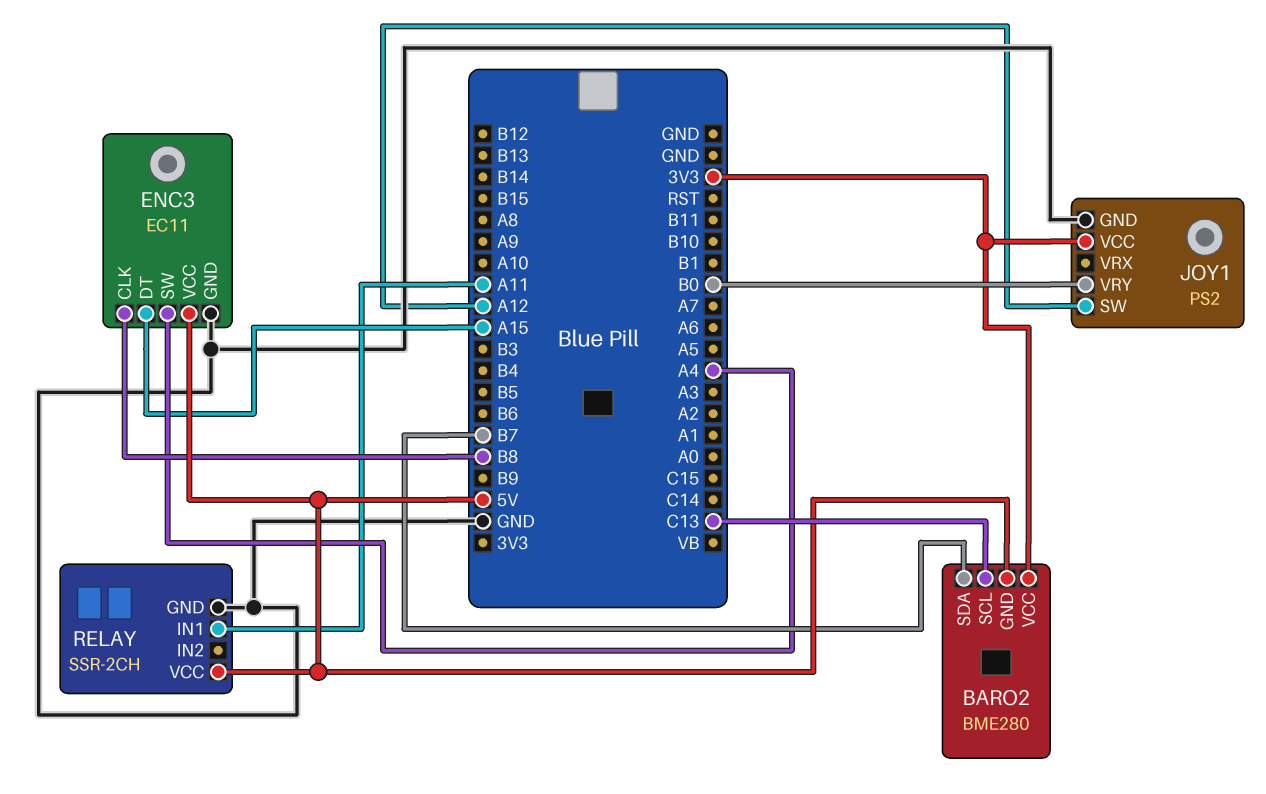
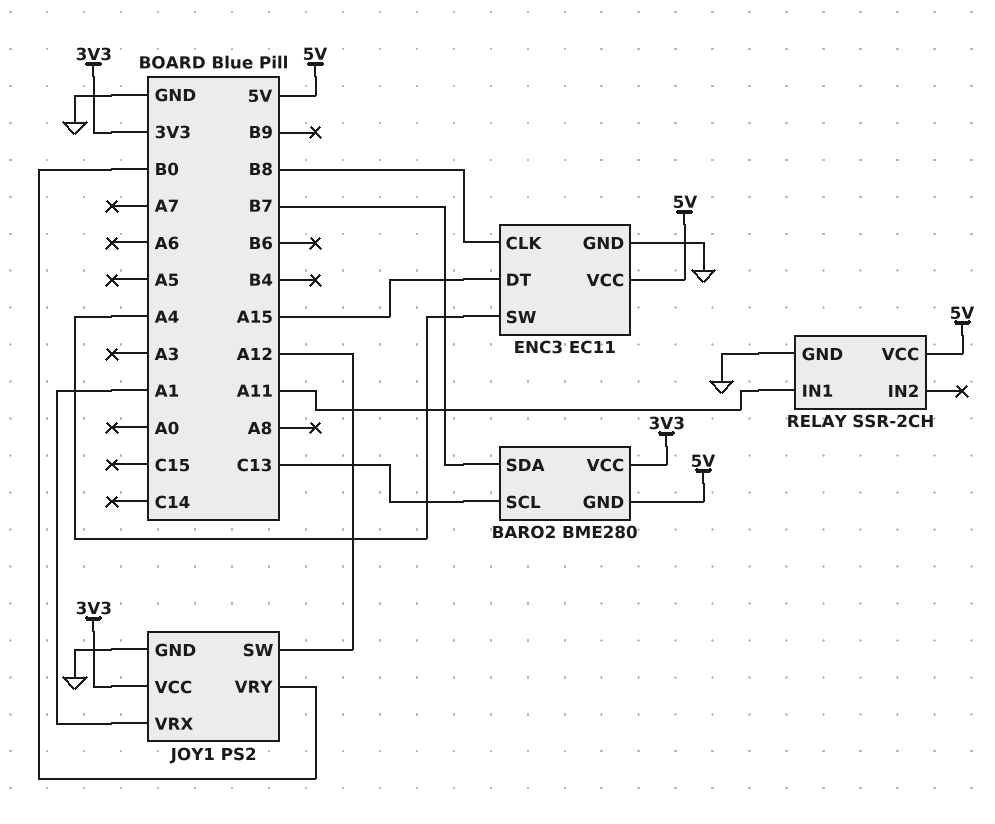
JOY1 pin VRX: none -> A1

